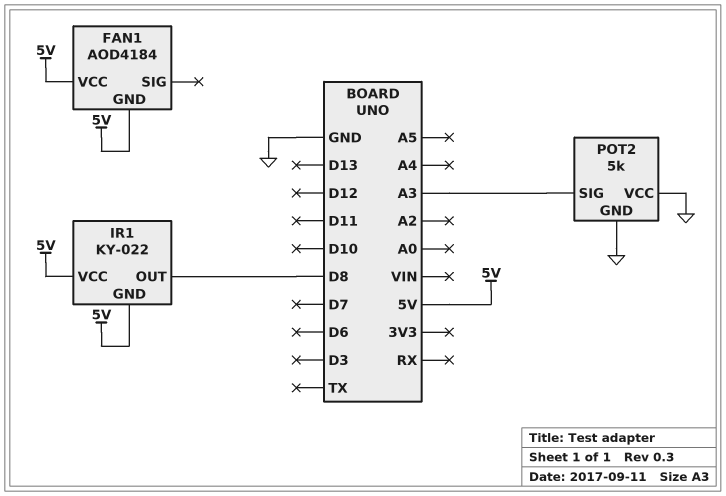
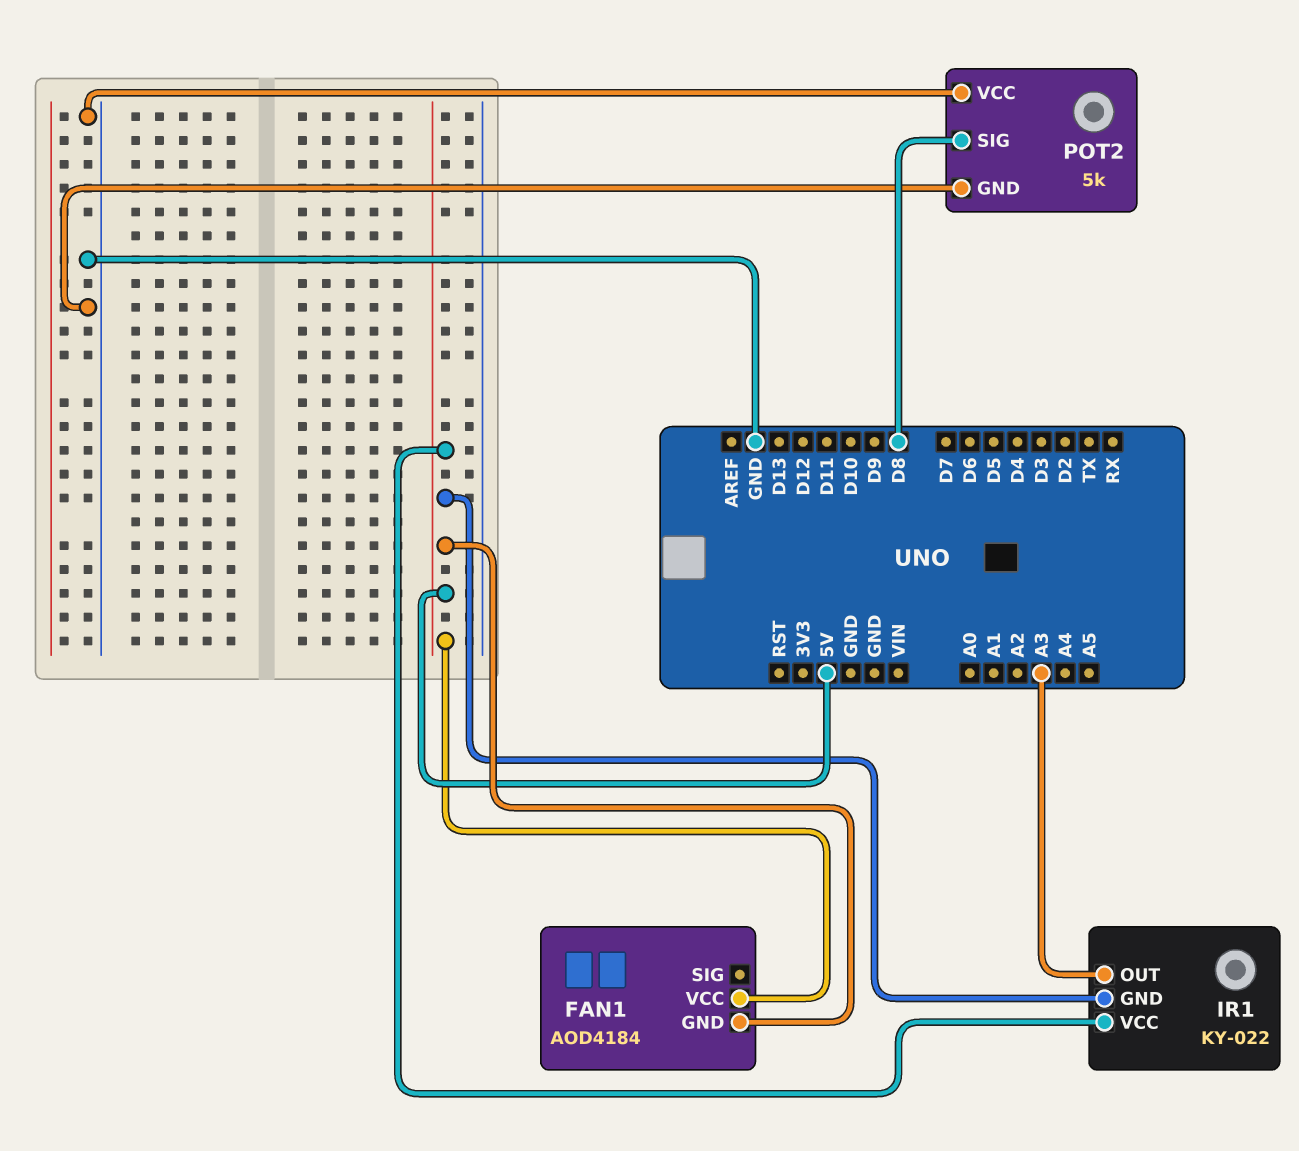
IR1 pin OUT: D8 -> A3
POT2 pin SIG: A3 -> D8

